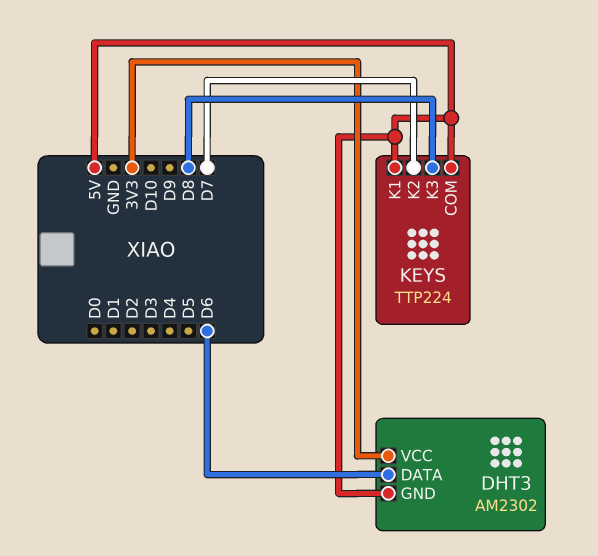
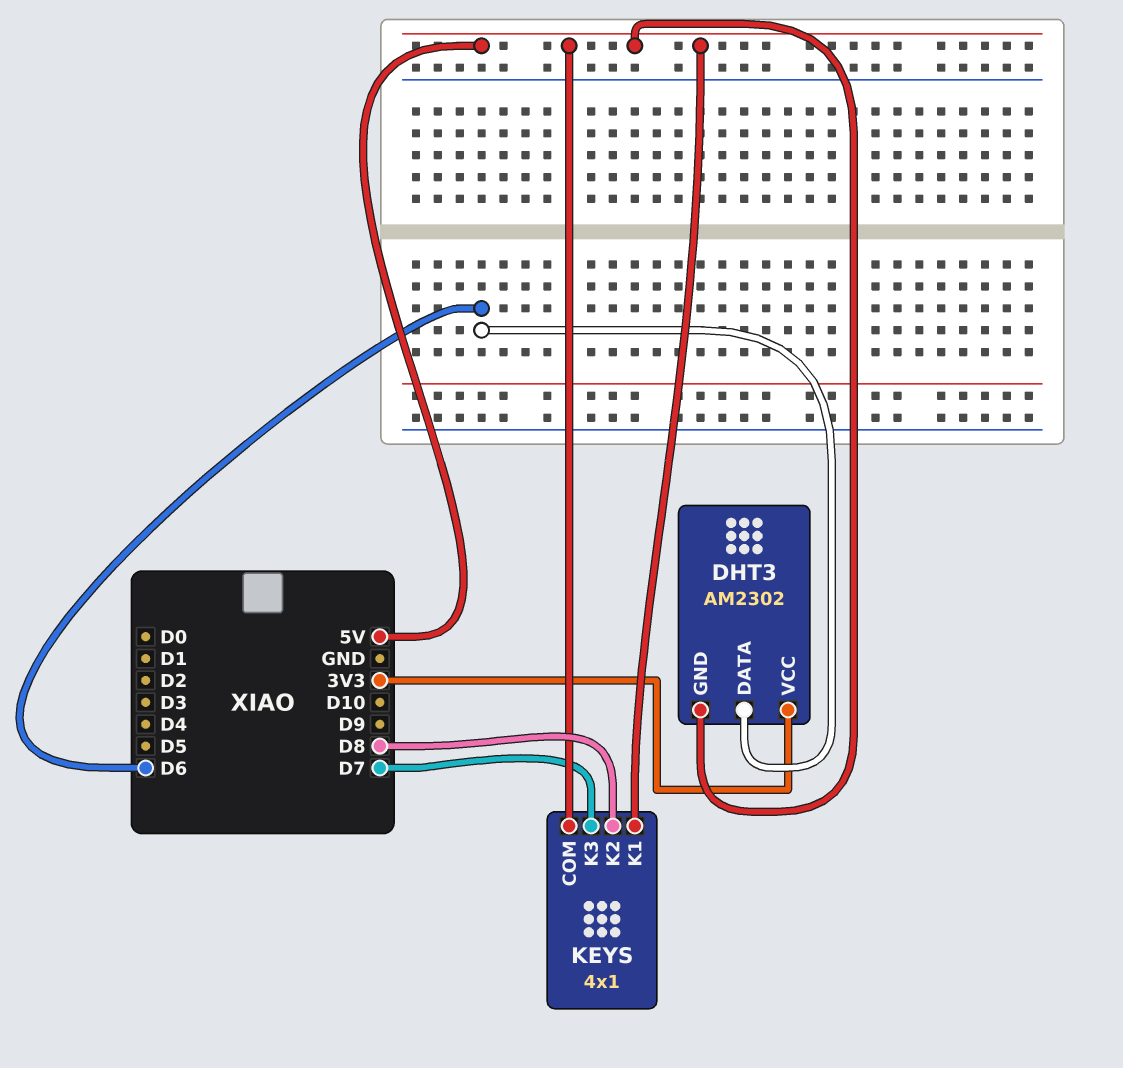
KEYS: TTP224 -> 4x1
KEYS pin K2: D7 -> D8
KEYS pin K3: D8 -> D7

